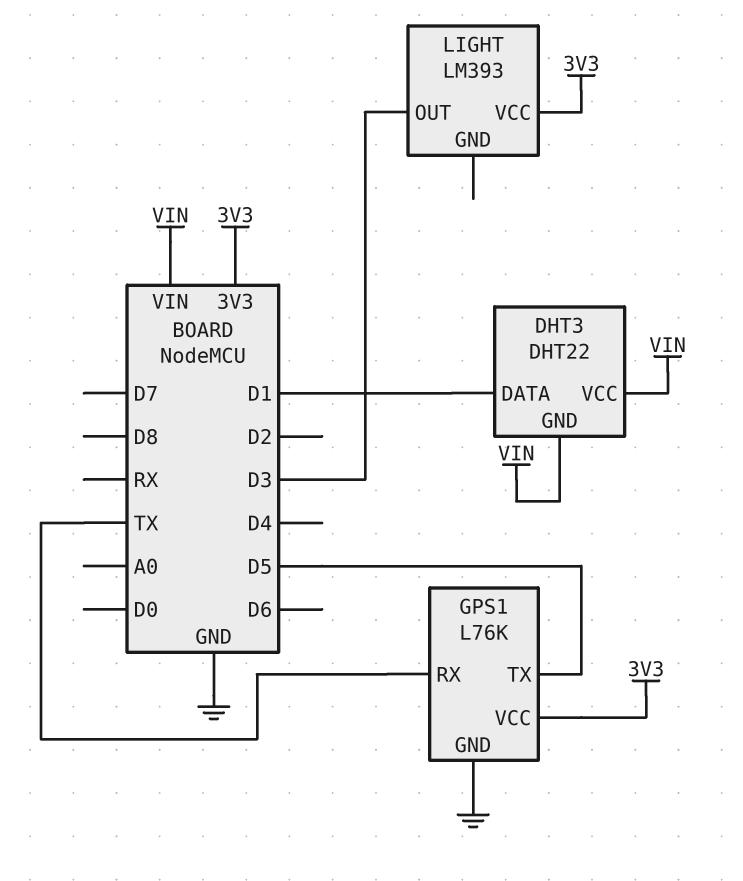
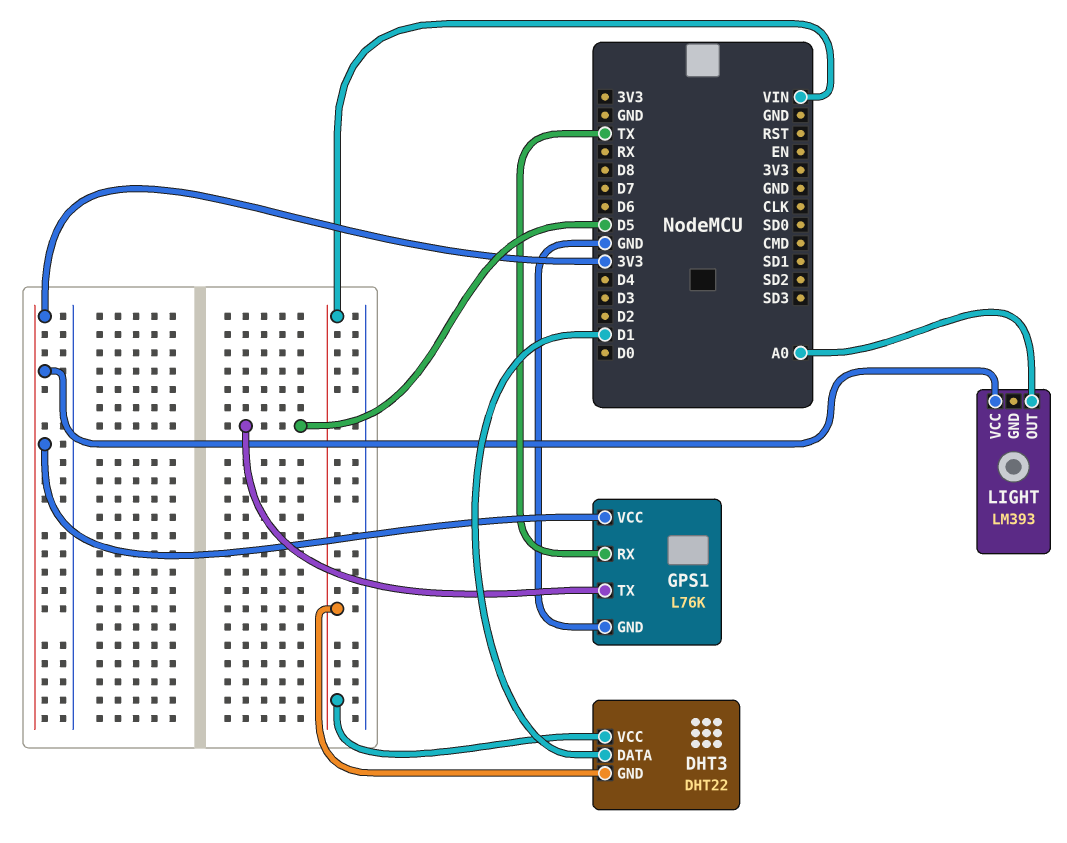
LIGHT pin OUT: D3 -> A0

